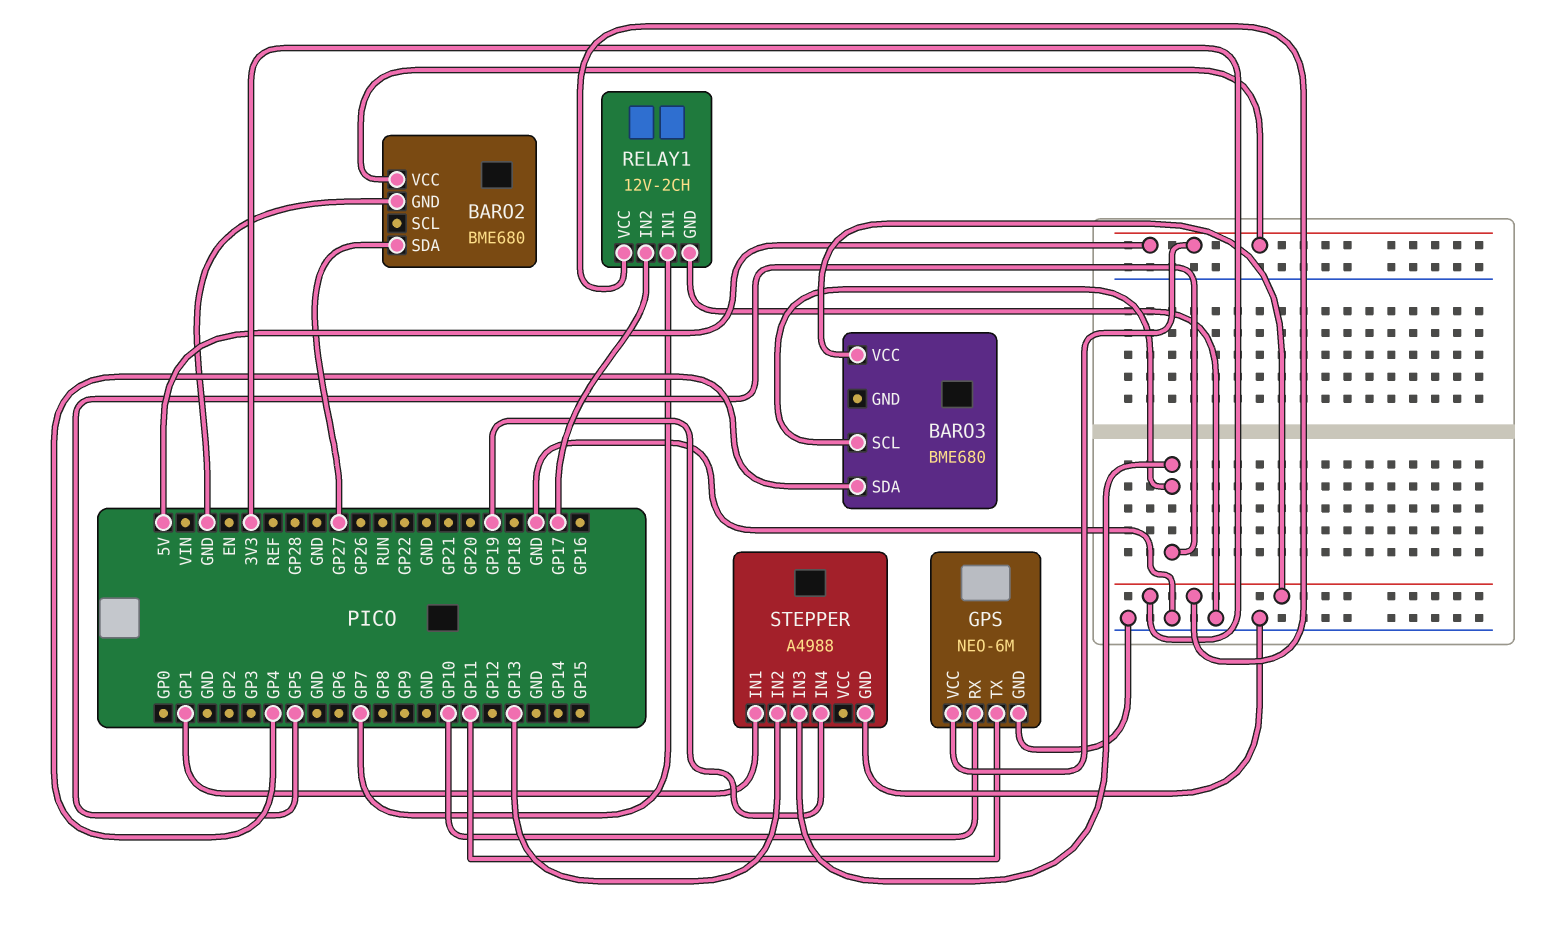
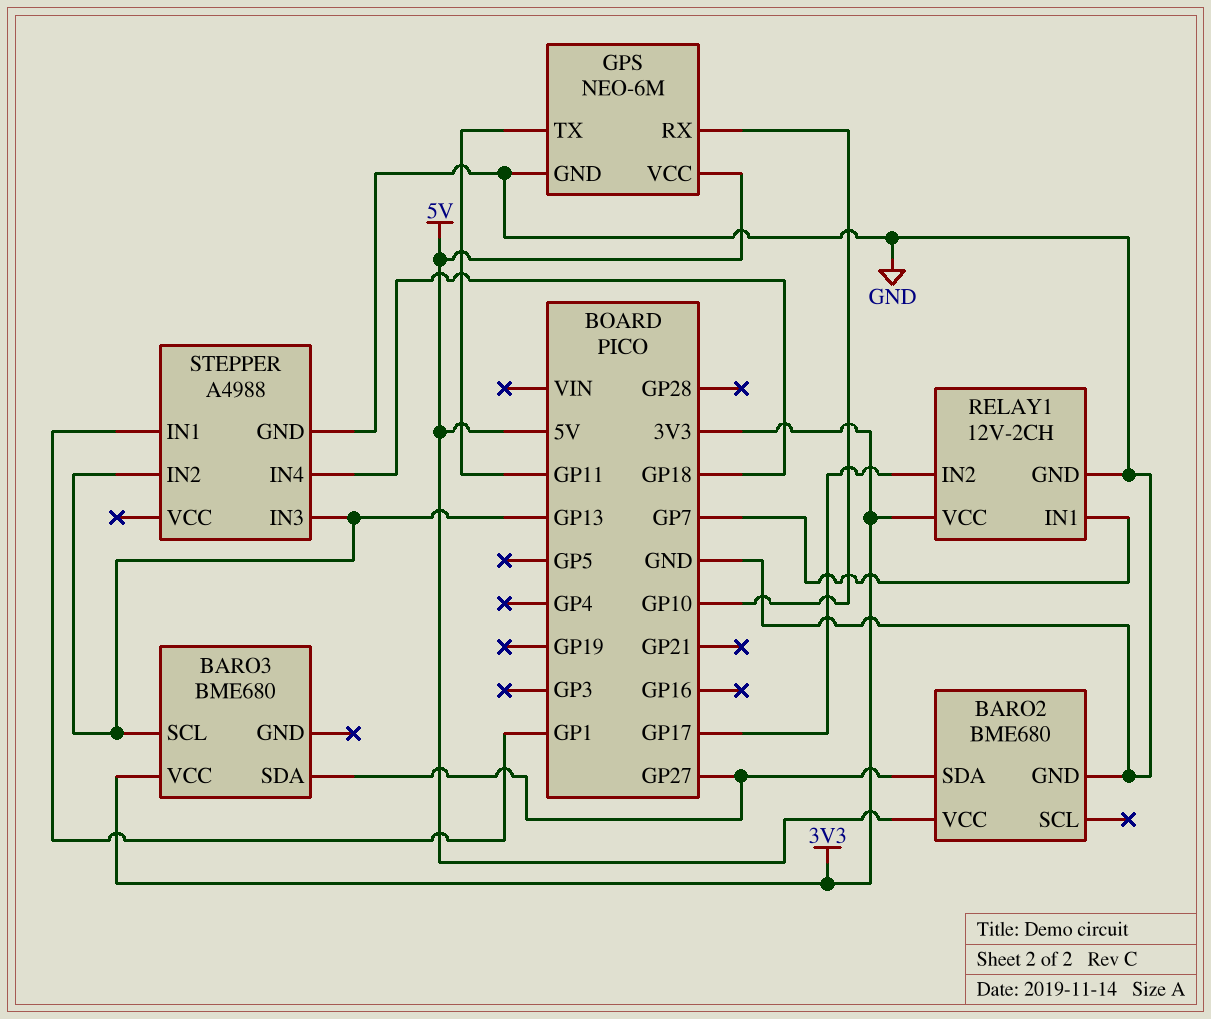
BARO3 pin SCL: GP5 -> GP13
BARO3 pin SDA: GP4 -> GP27
STEPPER pin IN3: GP5 -> GP13
STEPPER pin IN4: GP19 -> GP18

